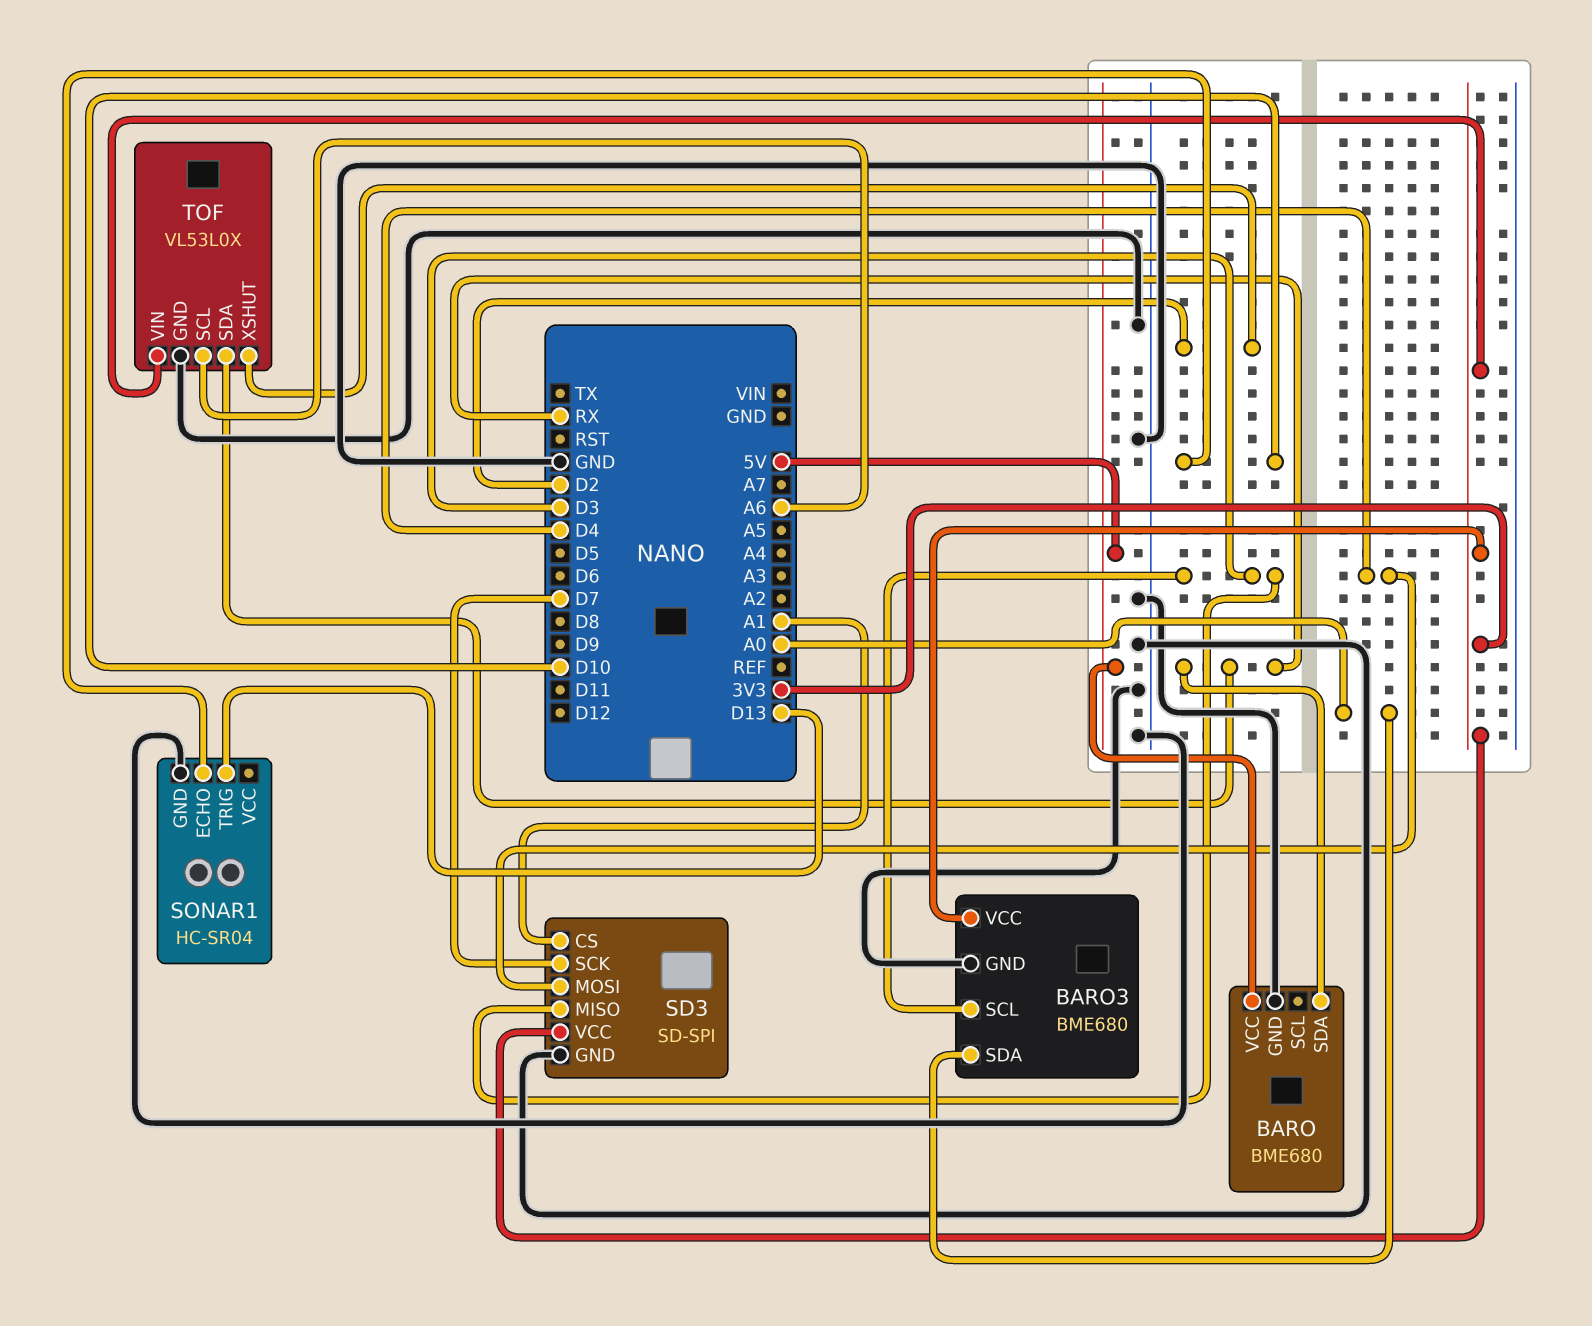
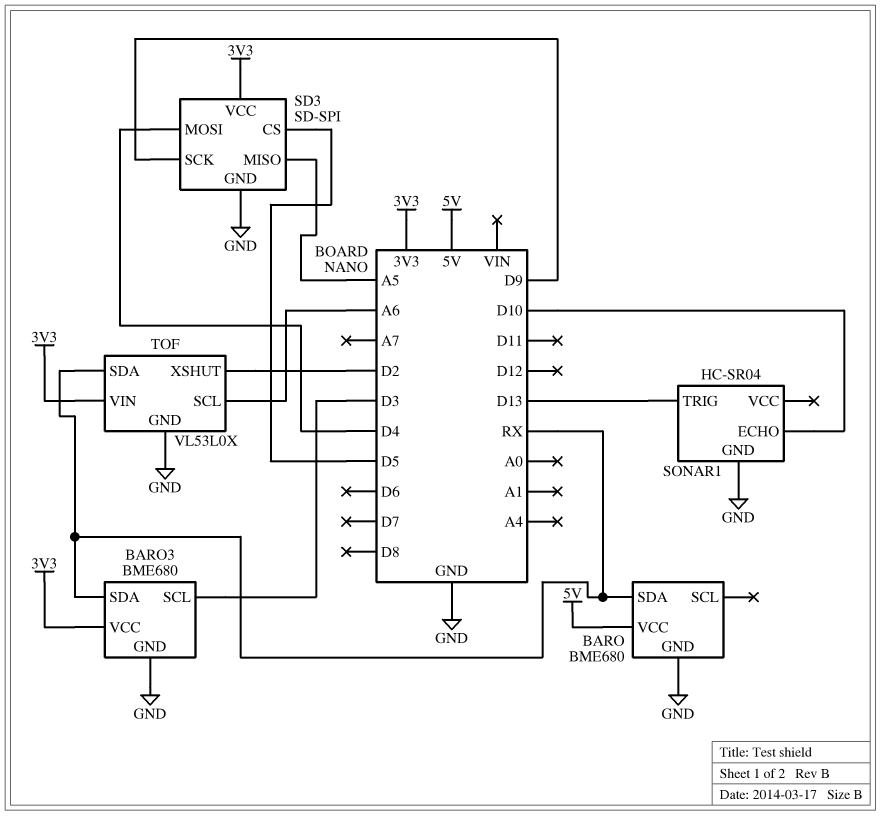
BARO3 pin SDA: A0 -> RX
SD3 pin CS: A1 -> D5
SD3 pin MISO: D3 -> A5
SD3 pin SCK: D7 -> D9

